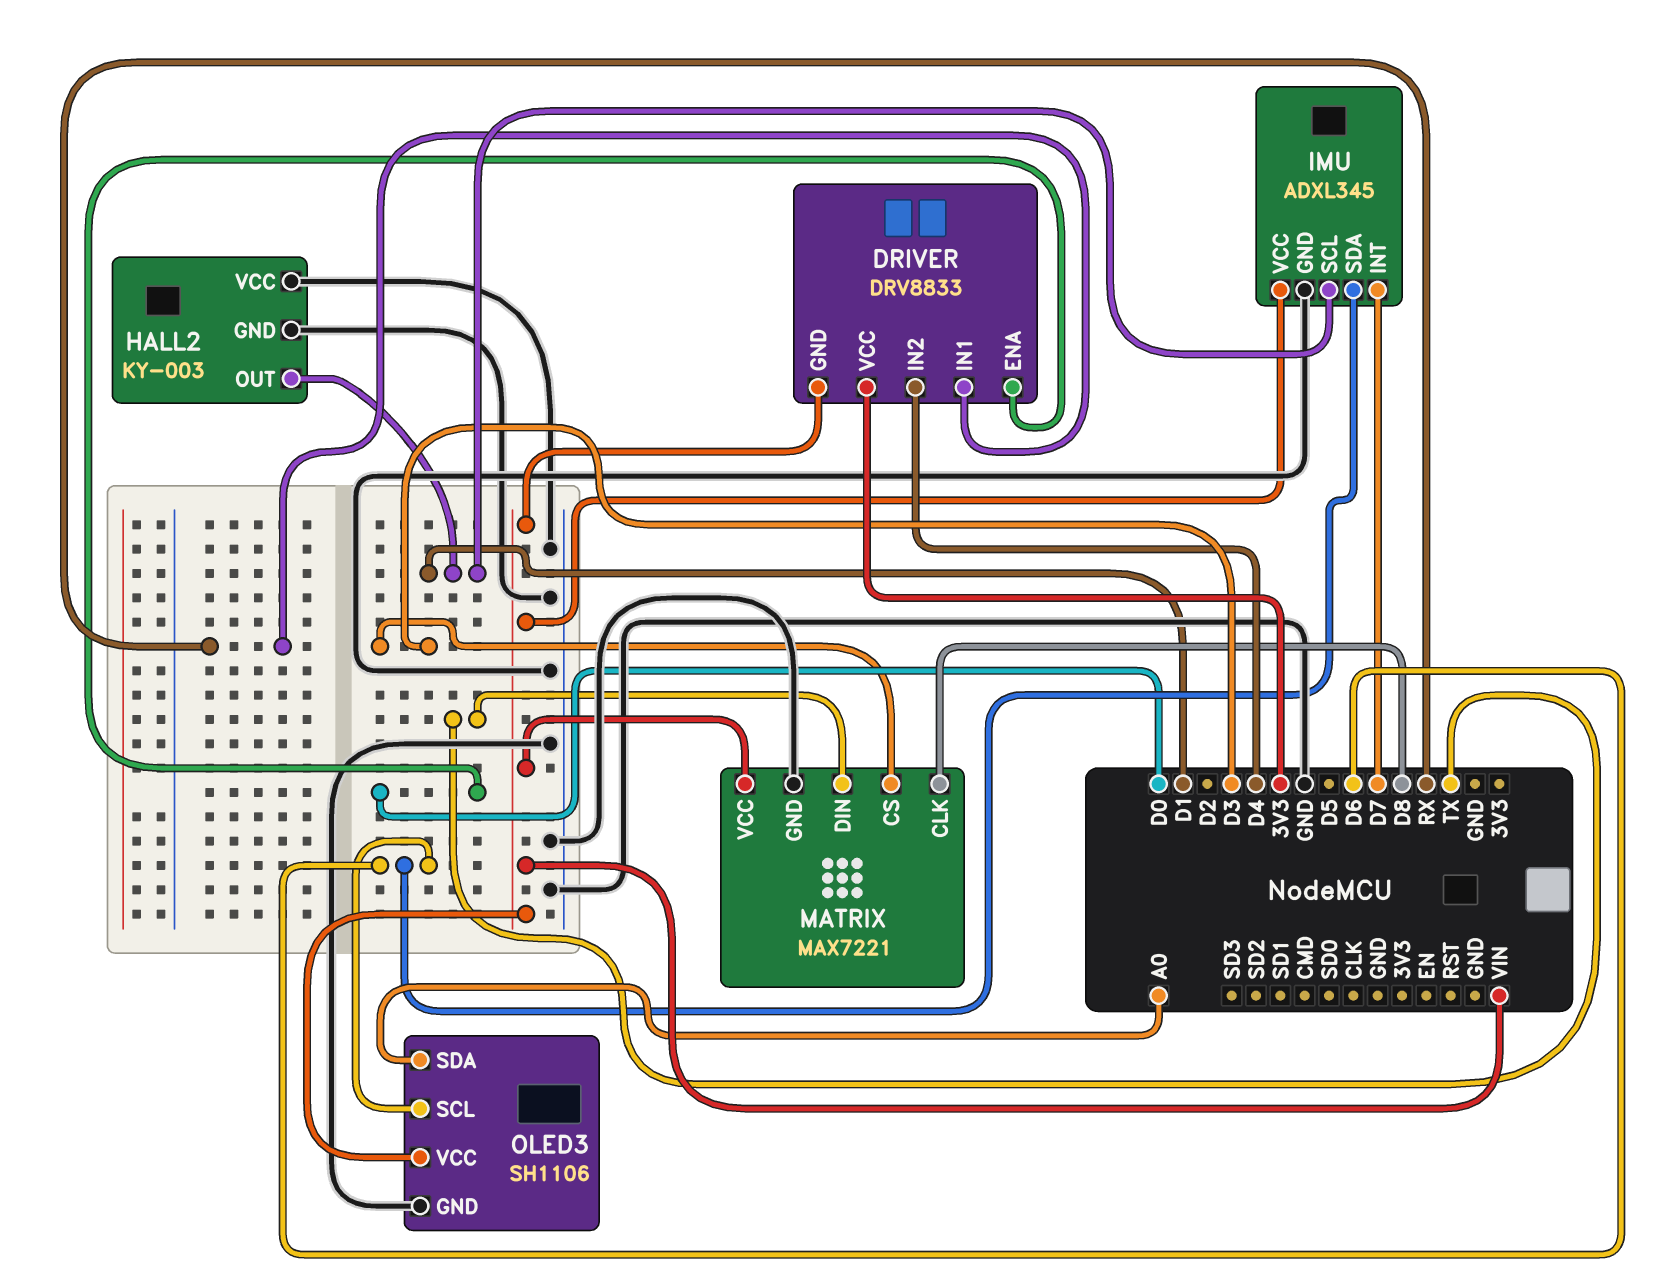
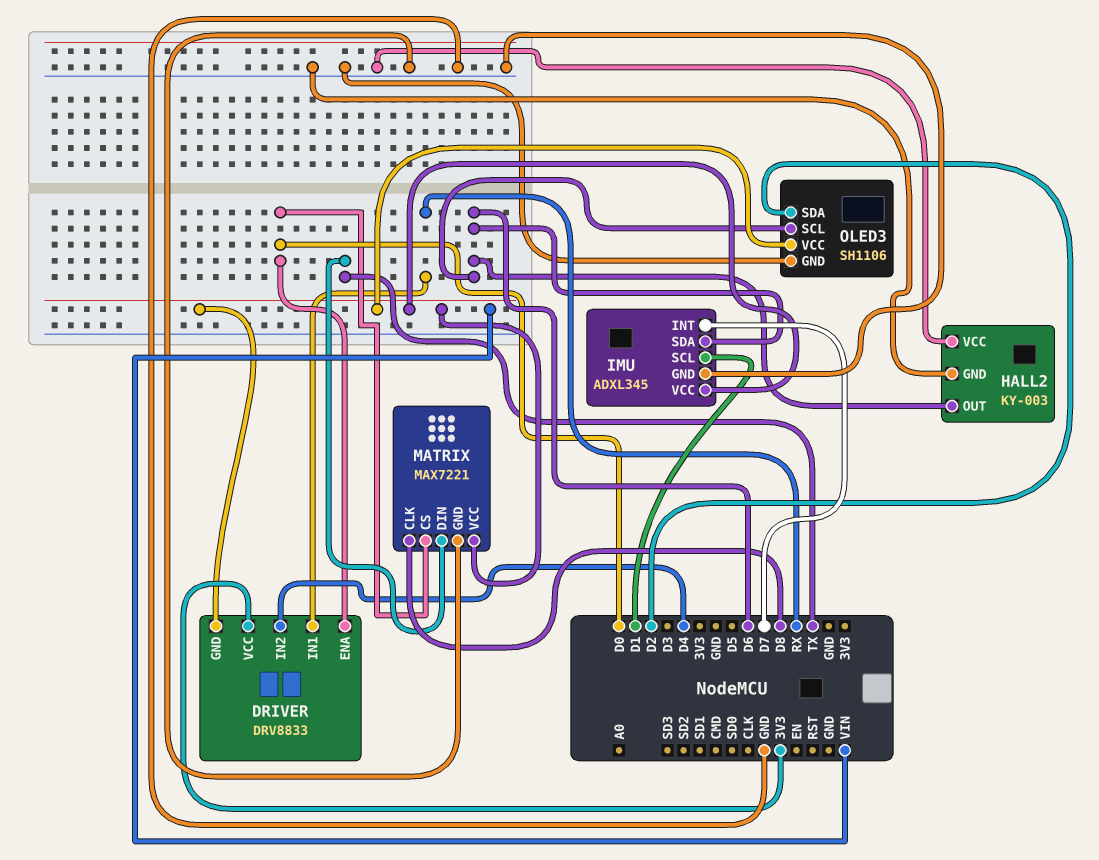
HALL2 pin OUT: D1 -> D6
MATRIX pin CS: D3 -> D0
OLED3 pin SDA: A0 -> D2

